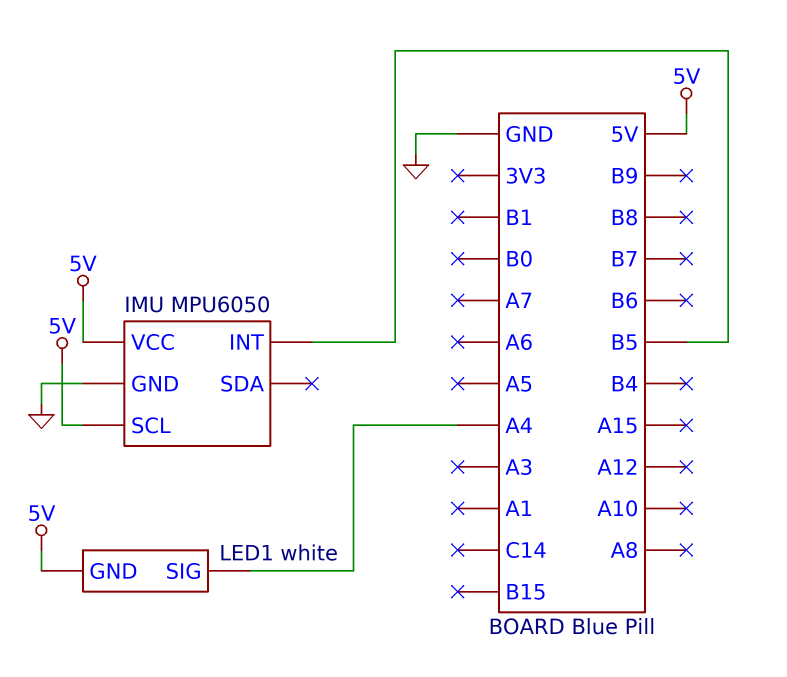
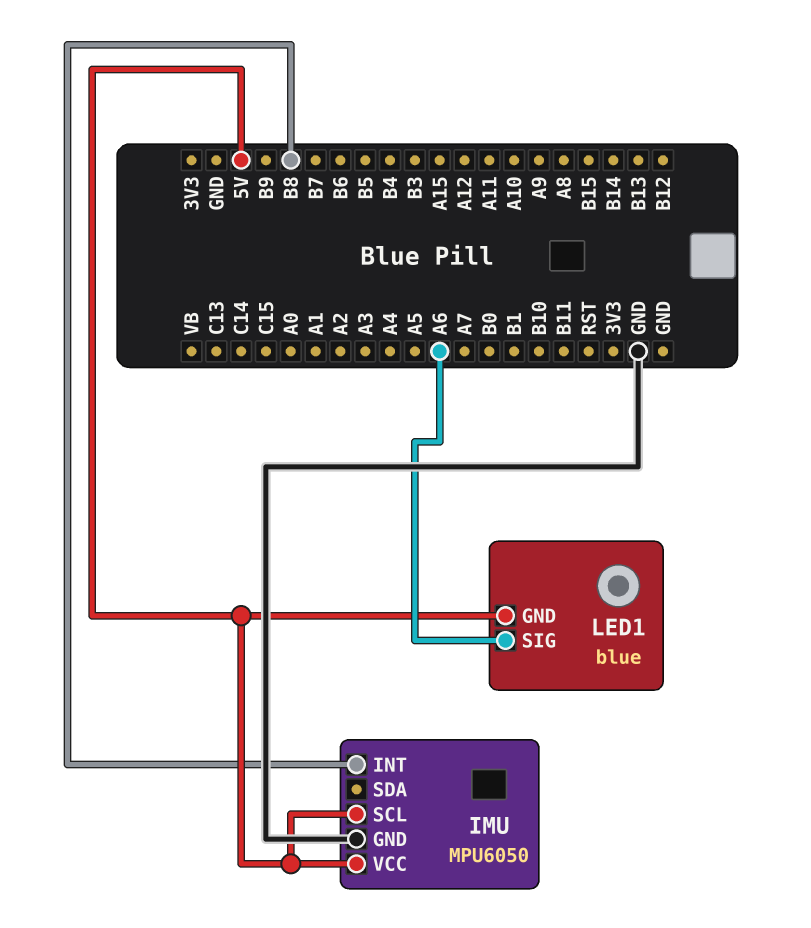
IMU pin INT: B5 -> B8
LED1: white -> blue
LED1 pin SIG: A4 -> A6

